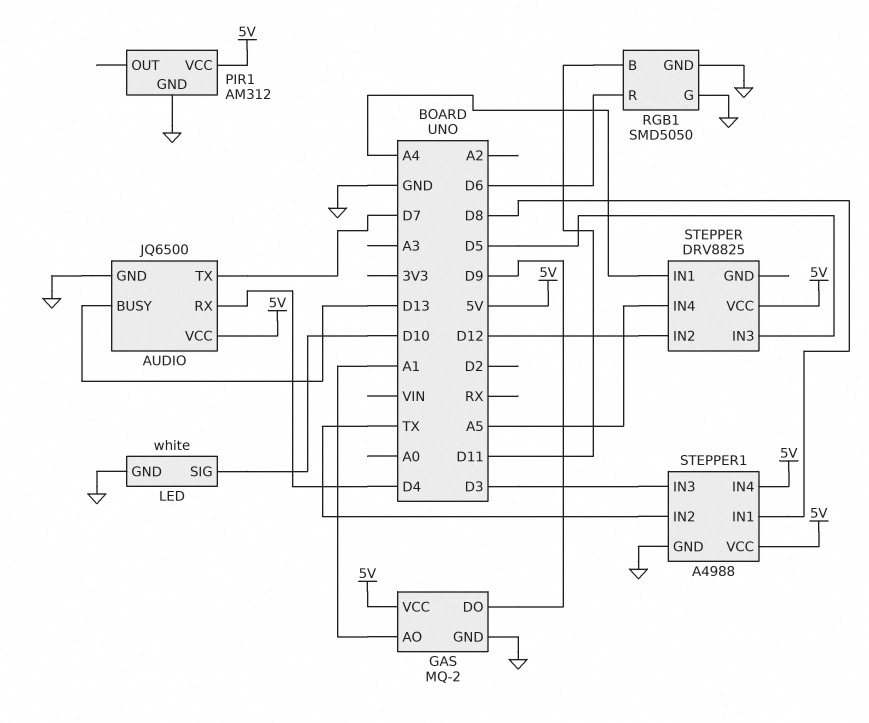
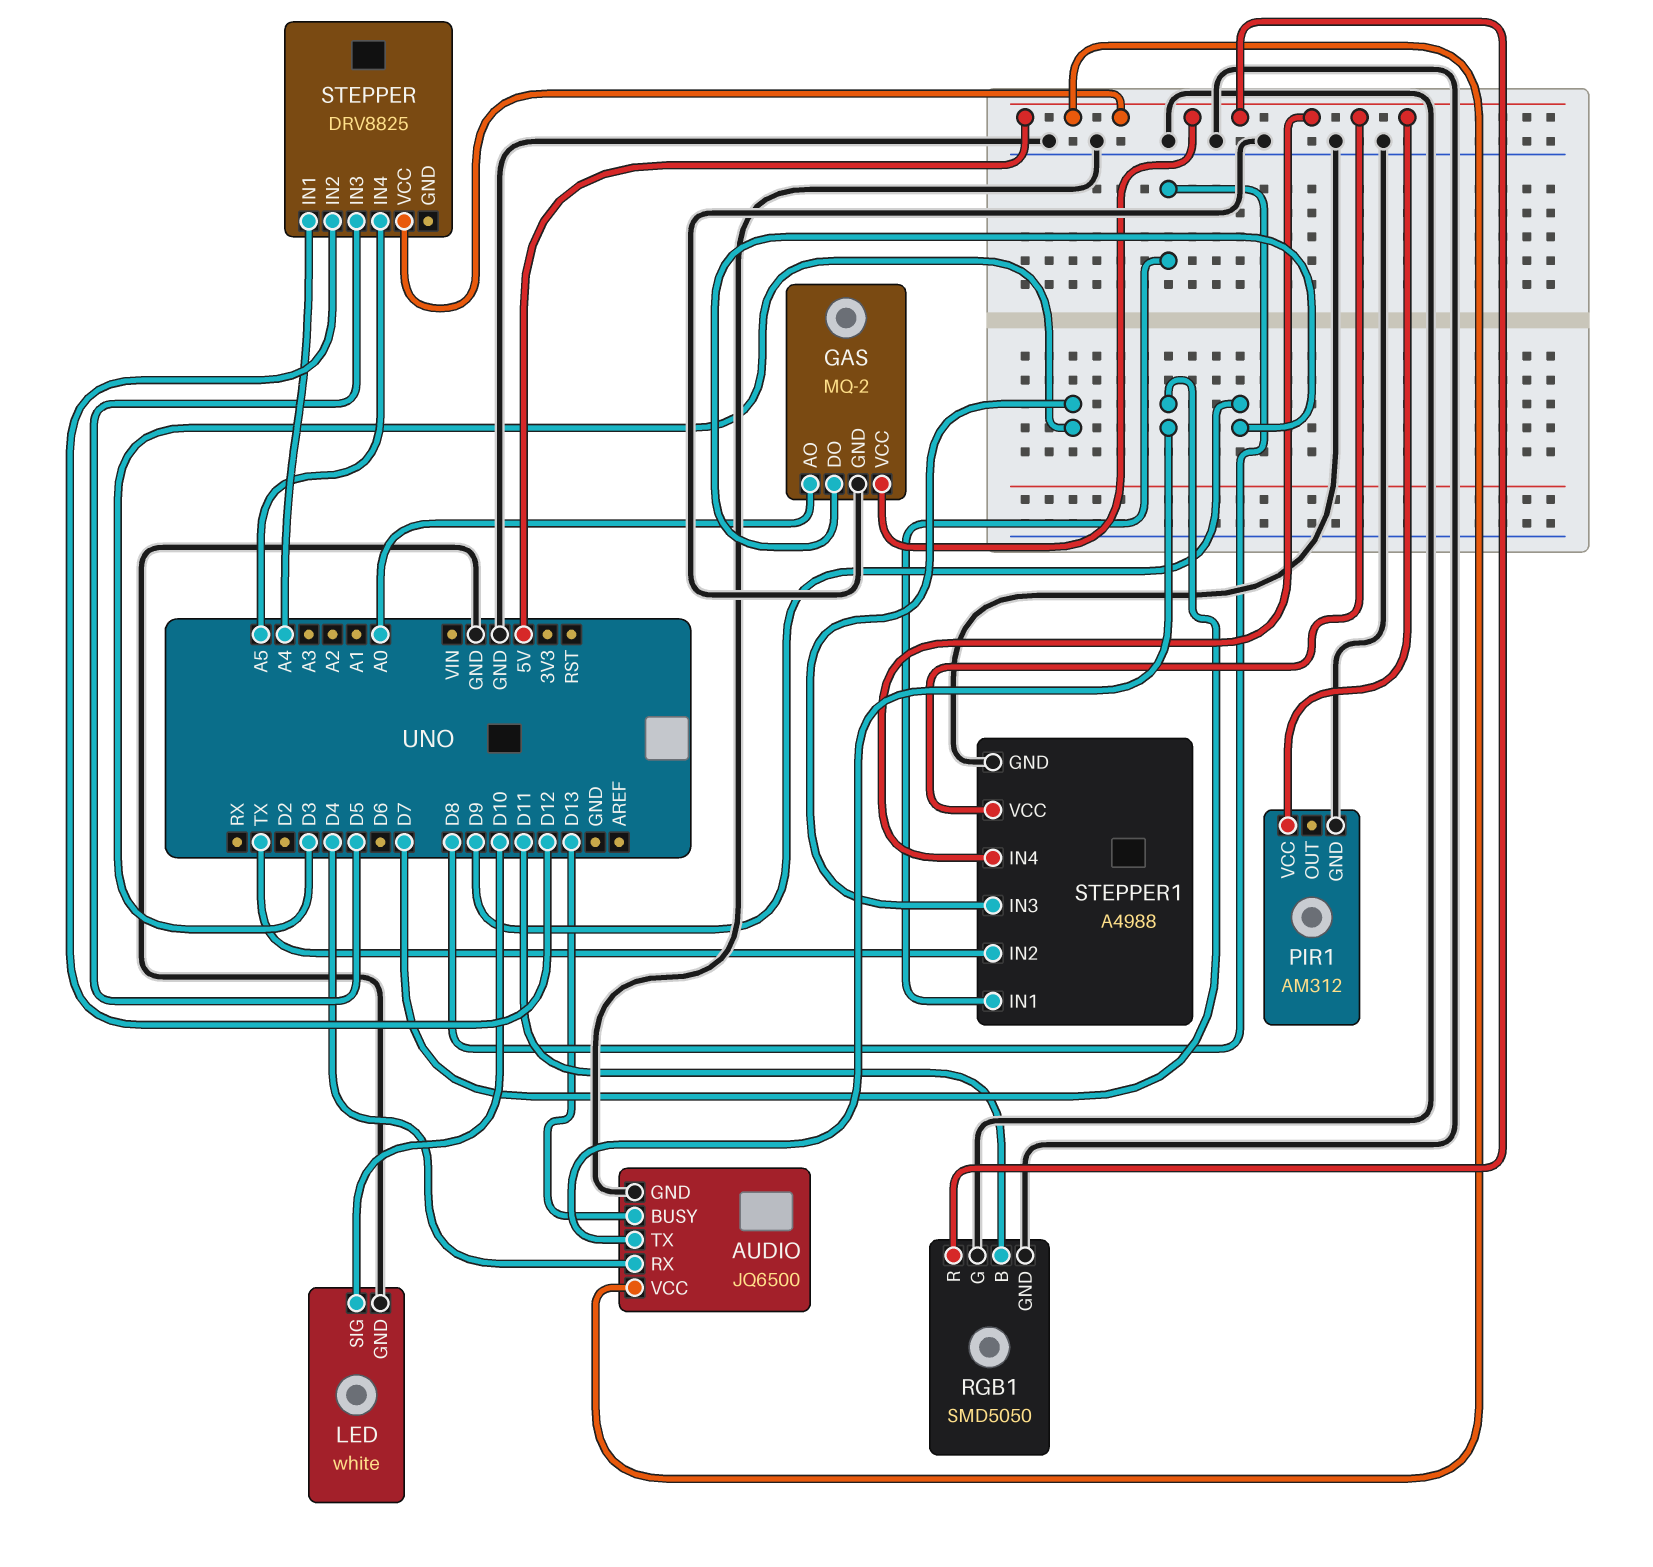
GAS pin AO: A1 -> A0
RGB1 pin R: D6 -> 5V

